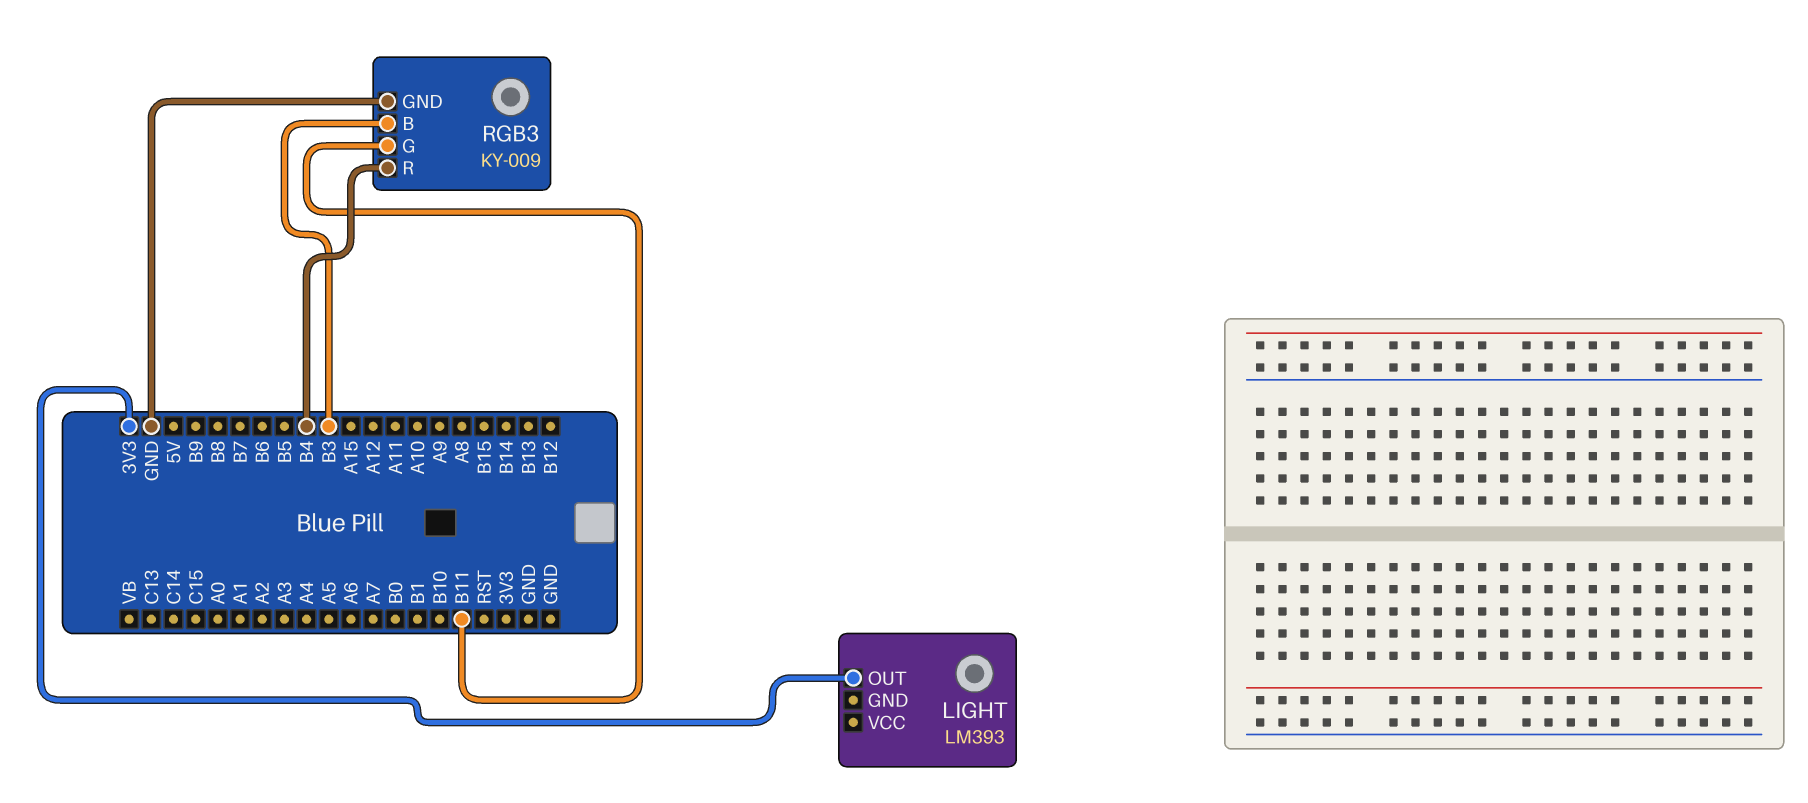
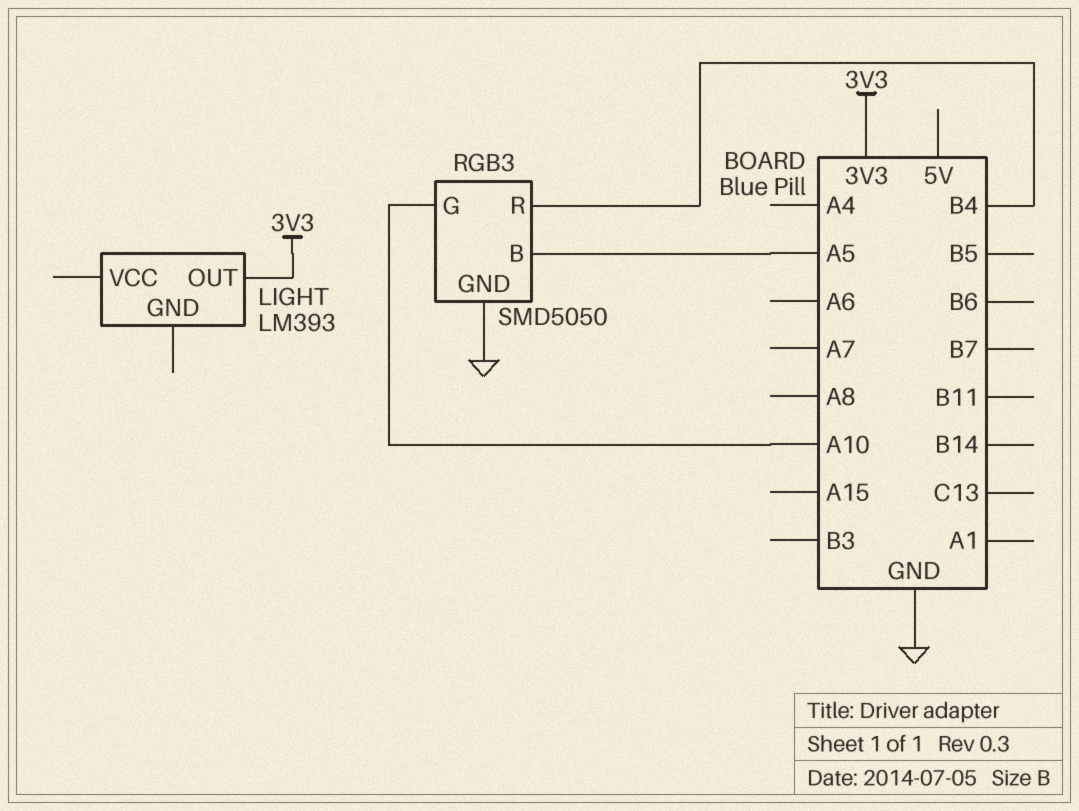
RGB3: KY-009 -> SMD5050
RGB3 pin B: B3 -> A5
RGB3 pin G: B11 -> A10

